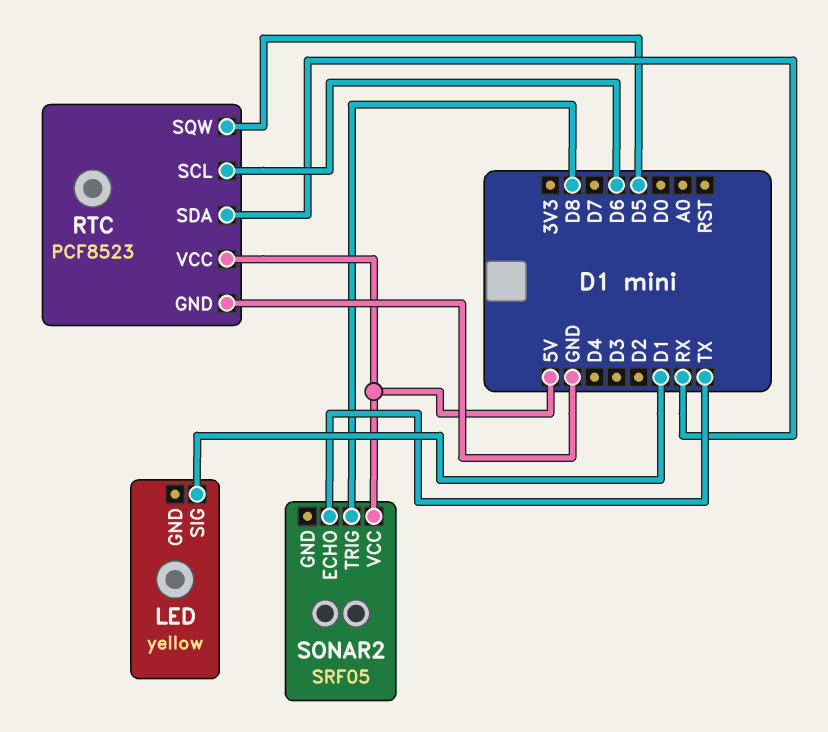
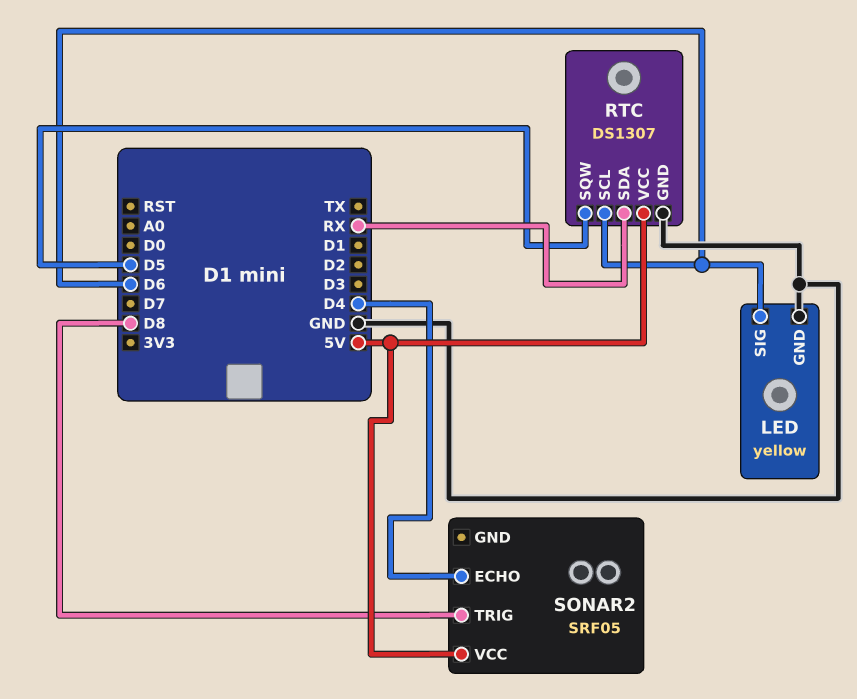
LED pin GND: none -> GND
LED pin SIG: D1 -> D6
RTC: PCF8523 -> DS1307
SONAR2 pin ECHO: TX -> D4

